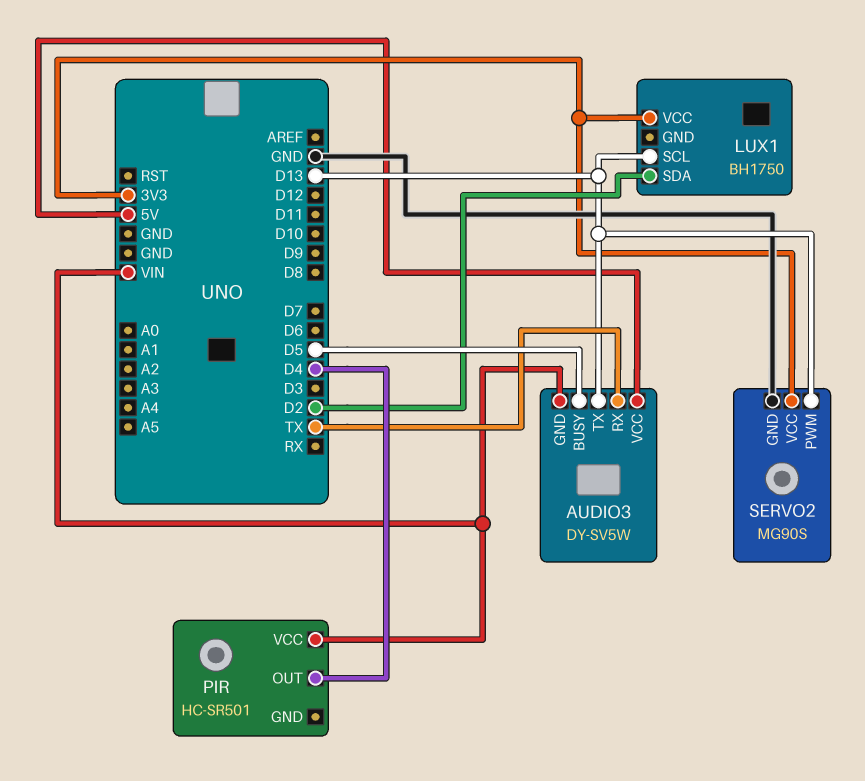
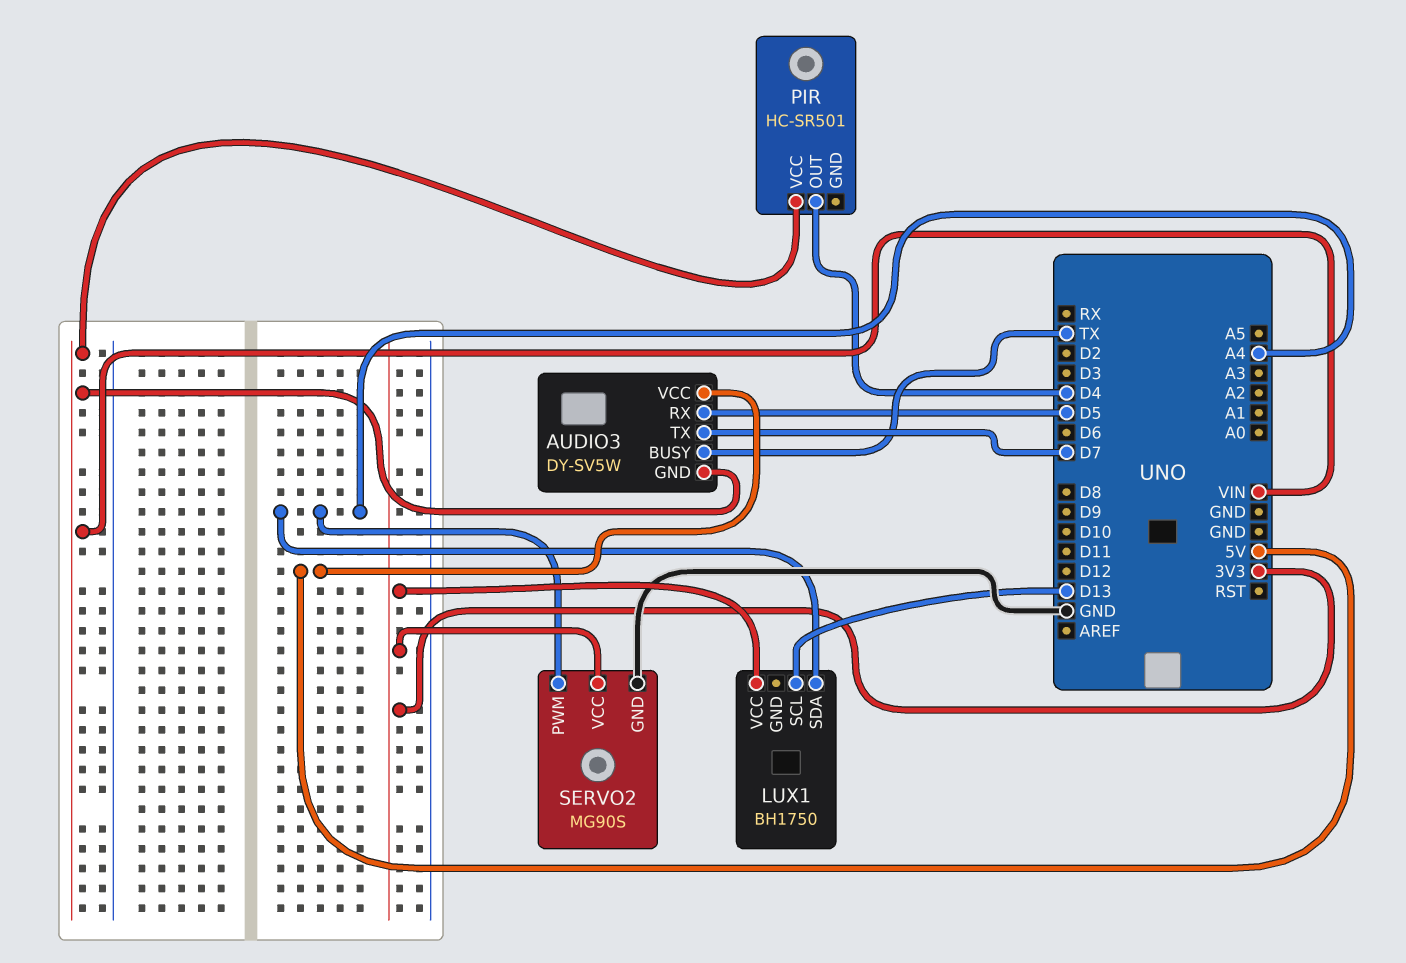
AUDIO3 pin BUSY: D5 -> TX
AUDIO3 pin RX: TX -> D5
AUDIO3 pin TX: D13 -> D7
LUX1 pin SDA: D2 -> A4
SERVO2 pin PWM: D13 -> A4

